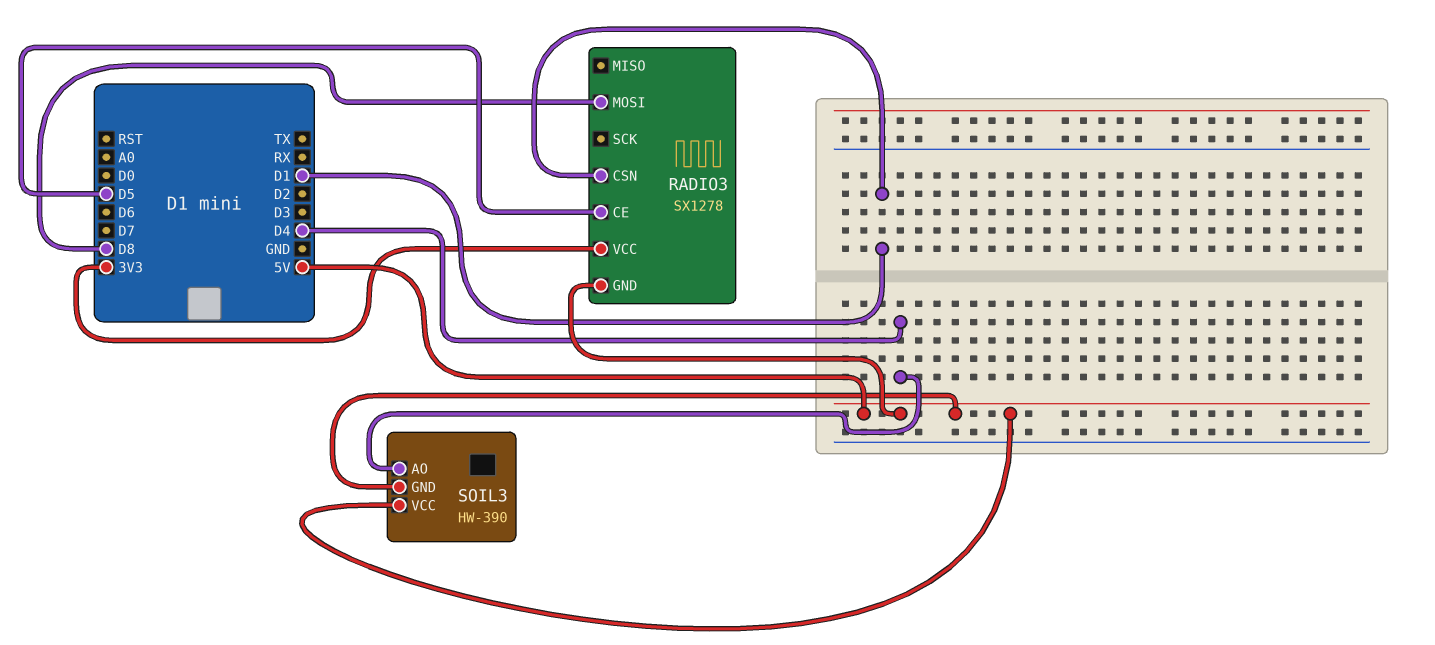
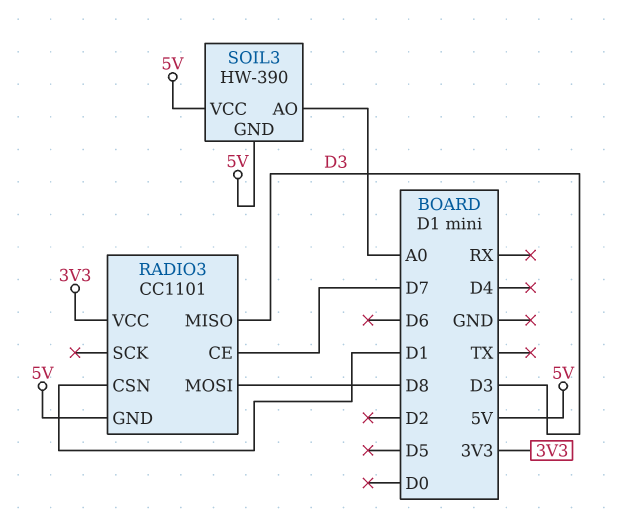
RADIO3: SX1278 -> CC1101
RADIO3 pin CE: D5 -> D7
RADIO3 pin MISO: none -> D3
SOIL3 pin AO: D4 -> A0

